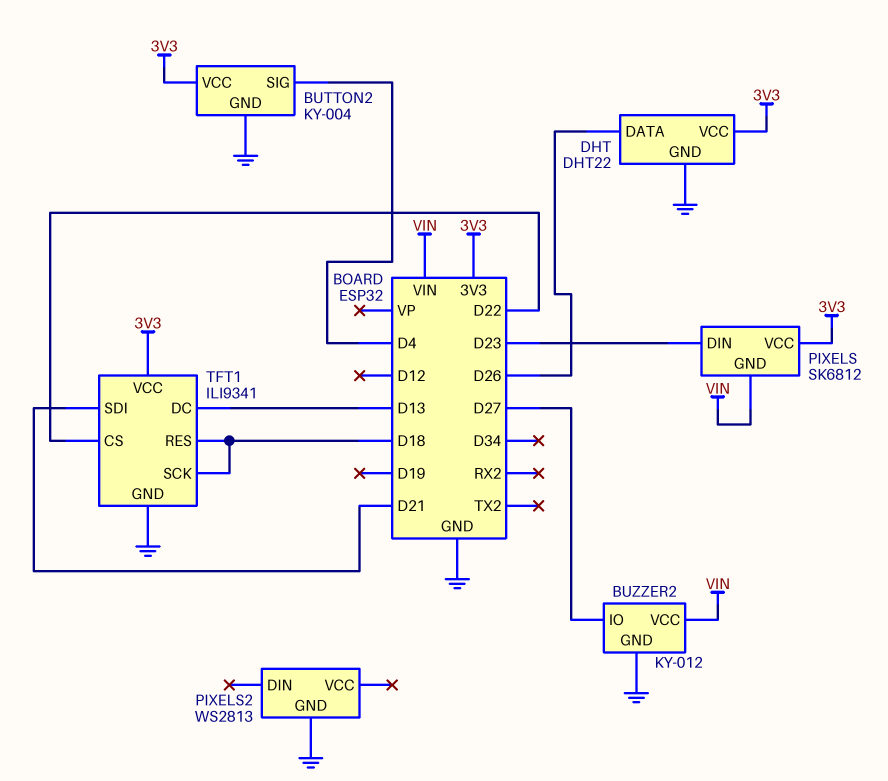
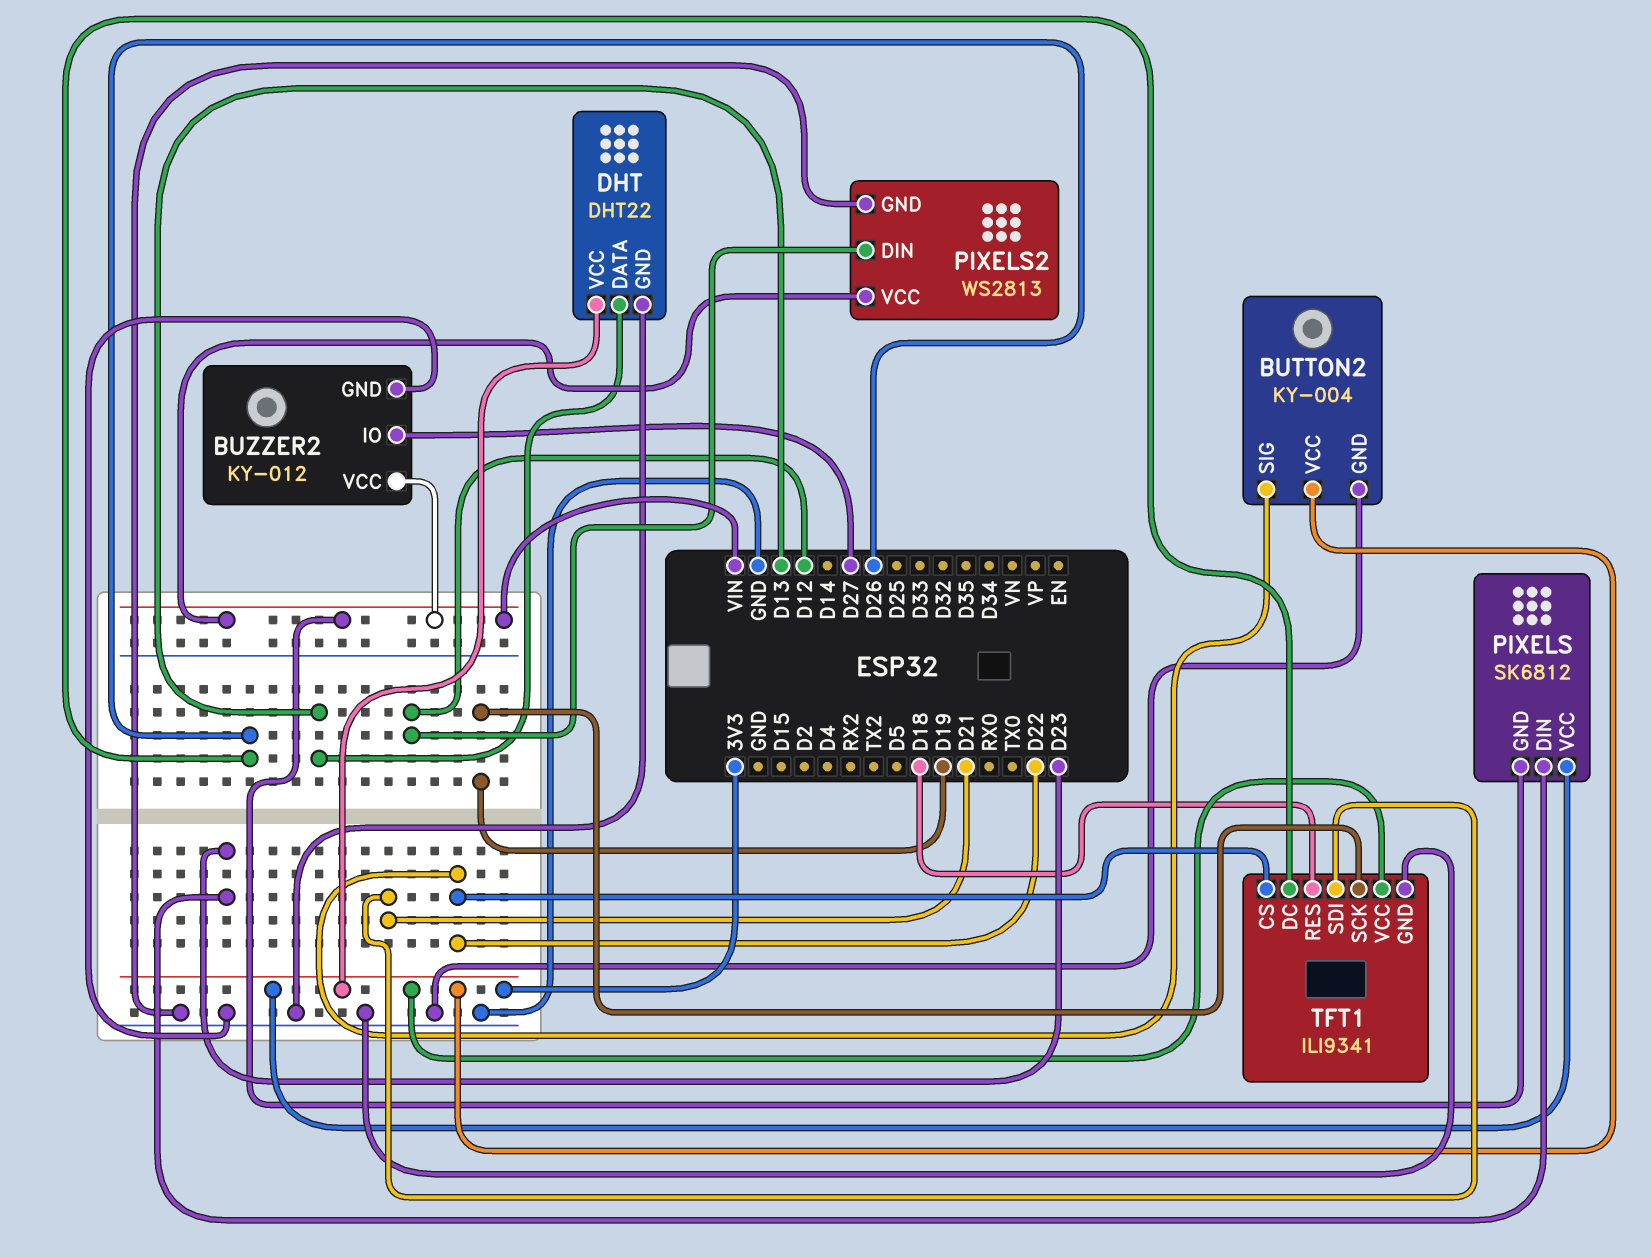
BUTTON2 pin SIG: D4 -> D22
DHT pin DATA: D26 -> D13
PIXELS2 pin DIN: none -> D12
PIXELS2 pin VCC: none -> VIN
TFT1 pin DC: D13 -> D26
TFT1 pin SCK: D18 -> D19

